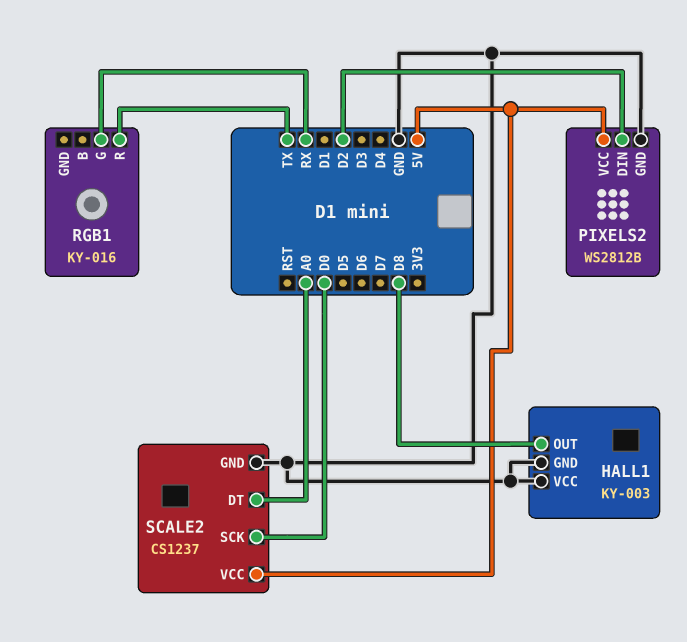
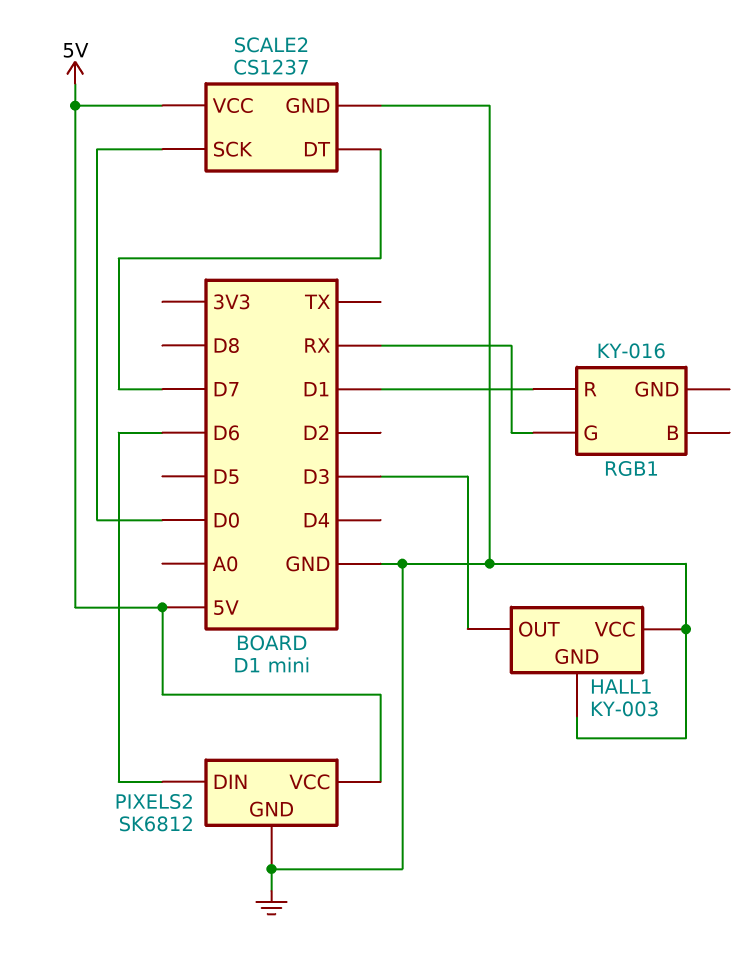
HALL1 pin OUT: D8 -> D3
PIXELS2: WS2812B -> SK6812
PIXELS2 pin DIN: D2 -> D6
RGB1 pin R: TX -> D1
SCALE2 pin DT: A0 -> D7

